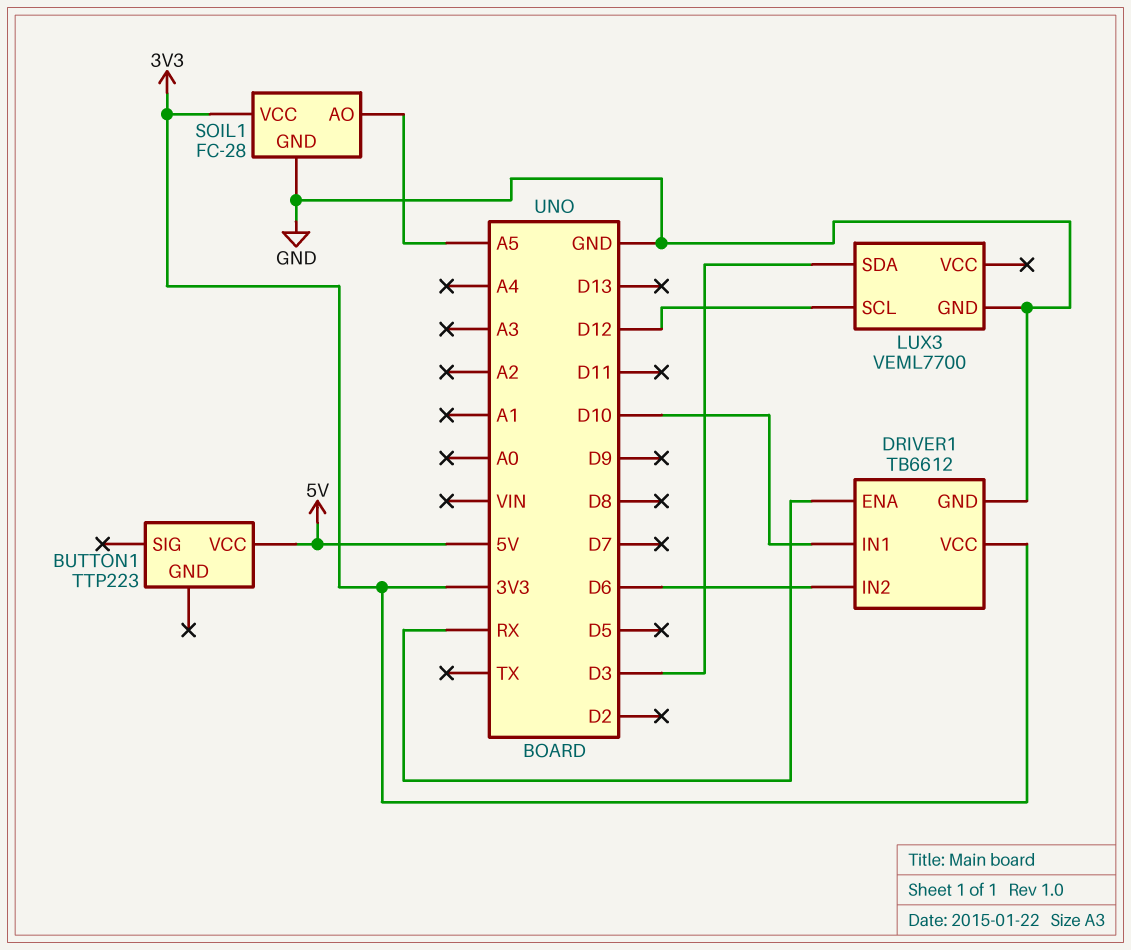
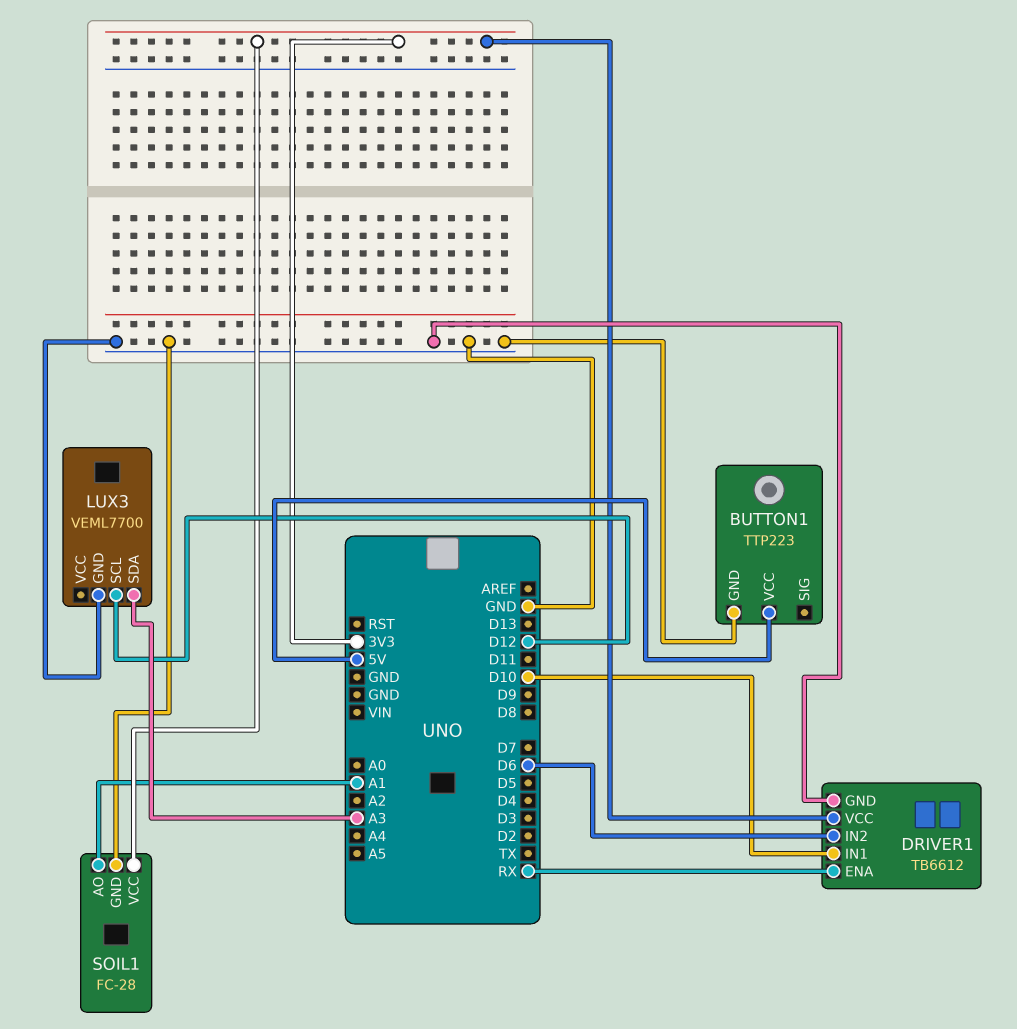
BUTTON1 pin GND: none -> GND
LUX3 pin SDA: D3 -> A3
SOIL1 pin AO: A5 -> A1

